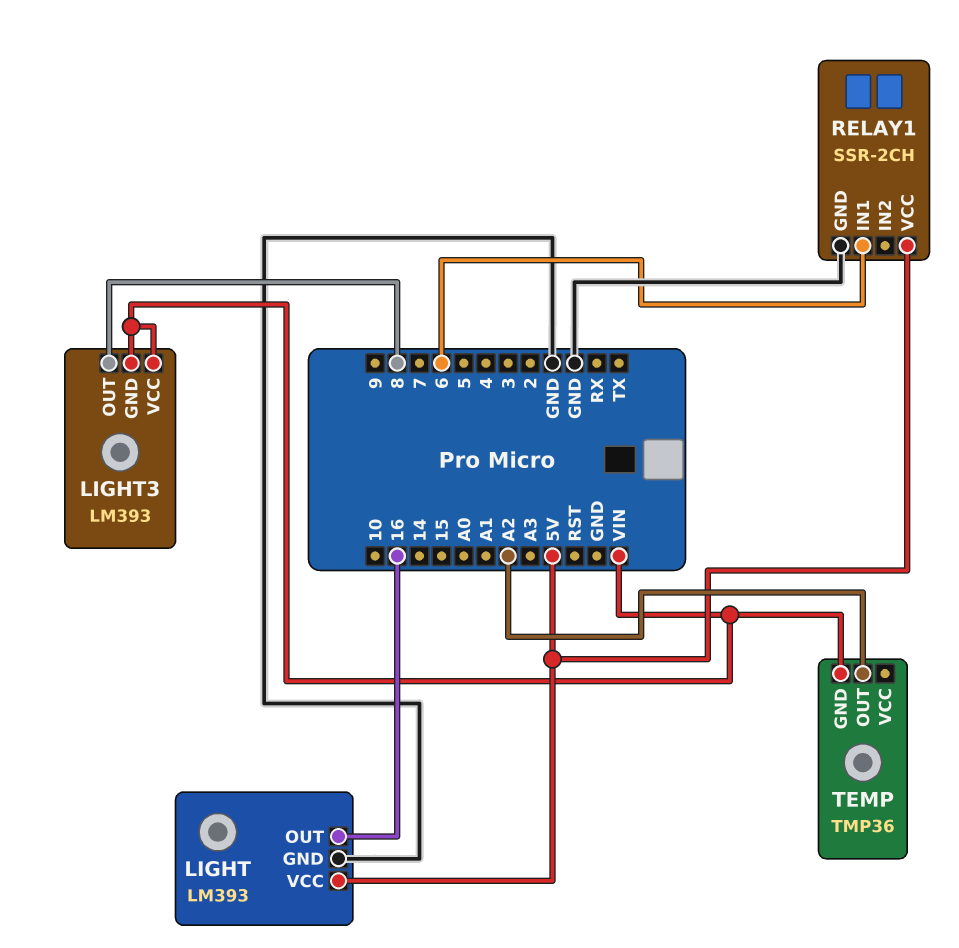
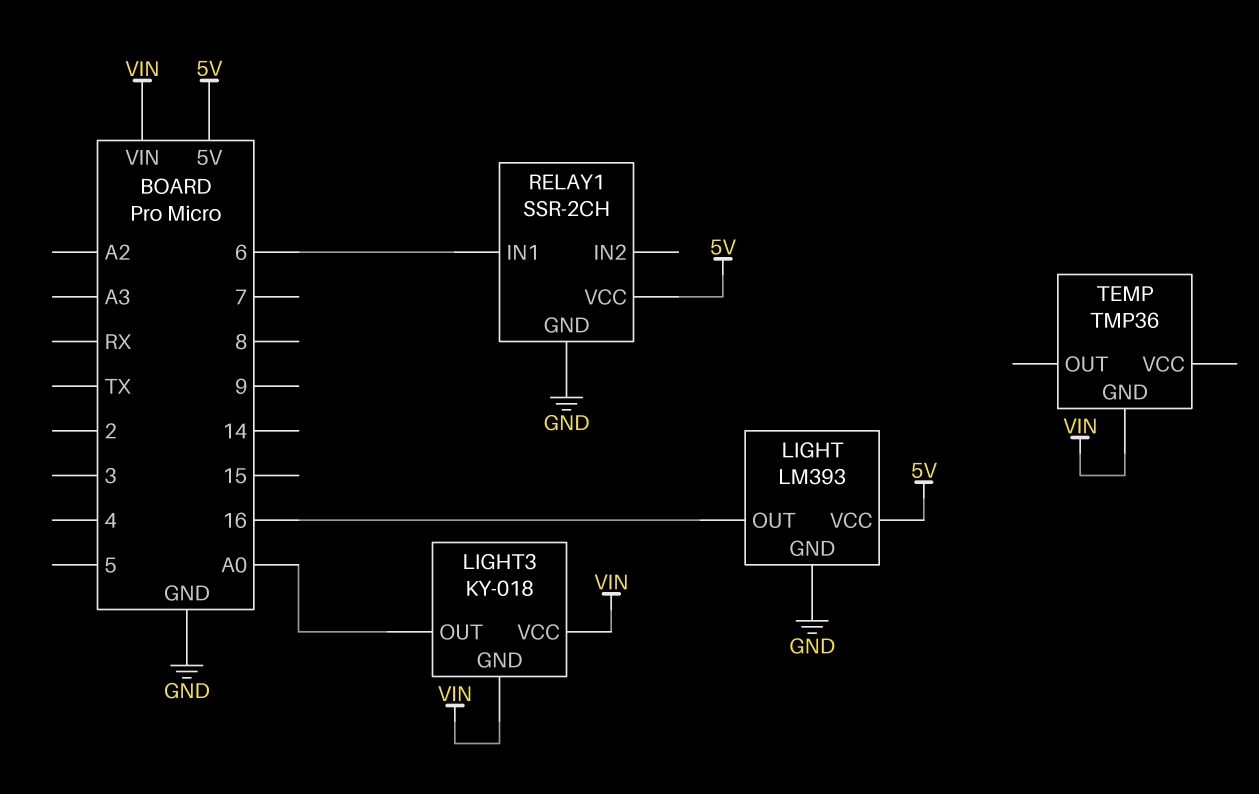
LIGHT3: LM393 -> KY-018
LIGHT3 pin OUT: 8 -> A0
TEMP pin OUT: A2 -> none

